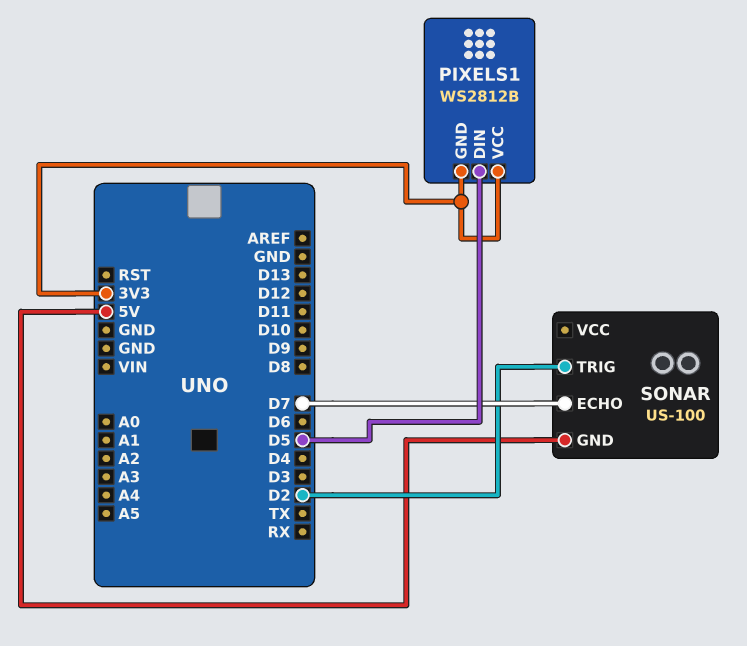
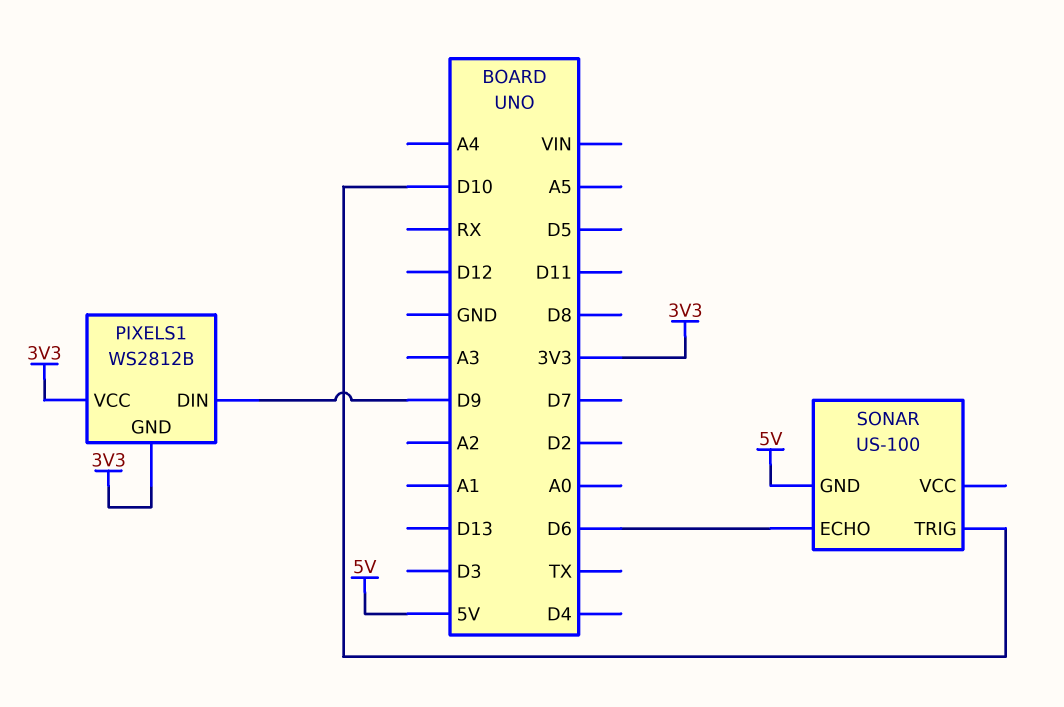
PIXELS1 pin DIN: D5 -> D9
SONAR pin ECHO: D7 -> D6
SONAR pin TRIG: D2 -> D10

